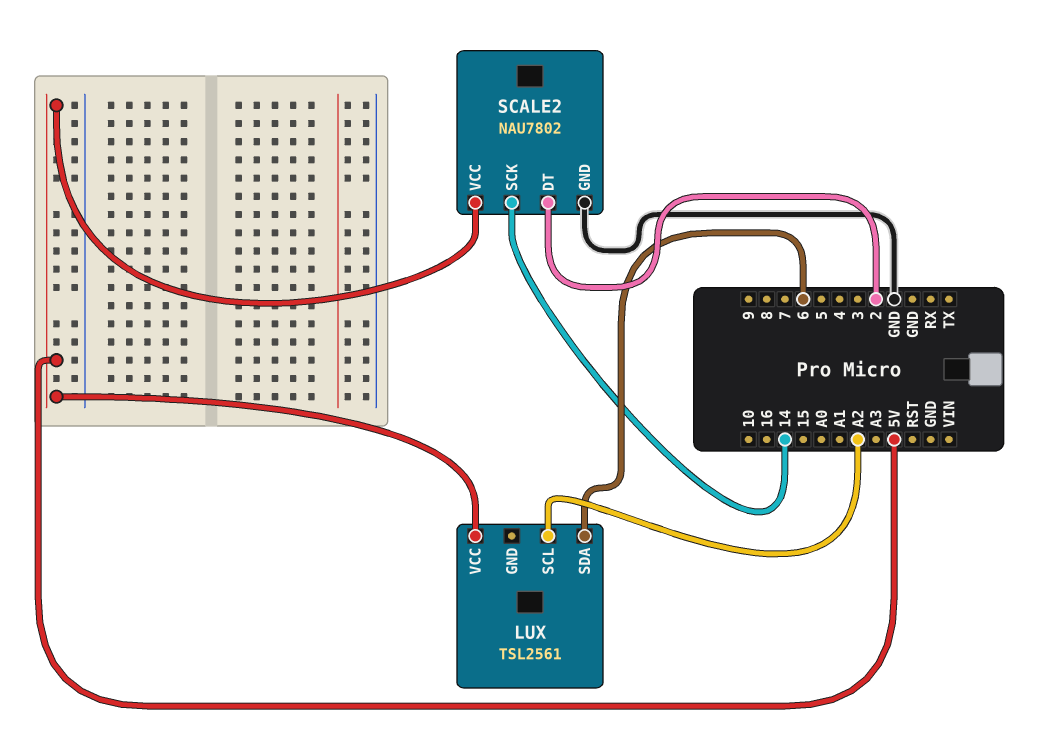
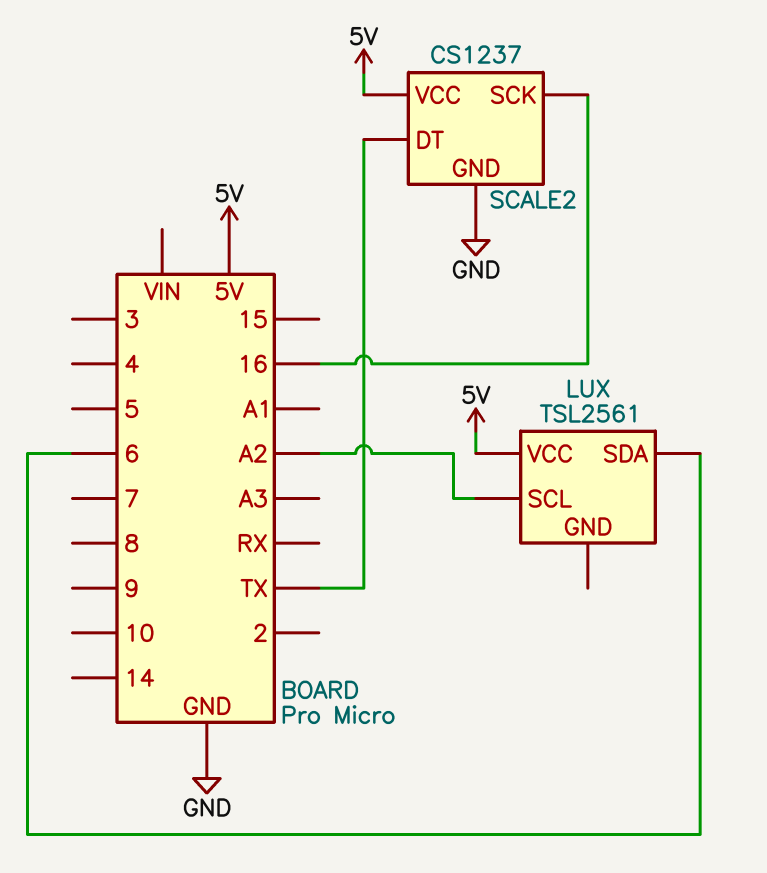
SCALE2: NAU7802 -> CS1237
SCALE2 pin DT: 2 -> TX
SCALE2 pin SCK: 14 -> 16

